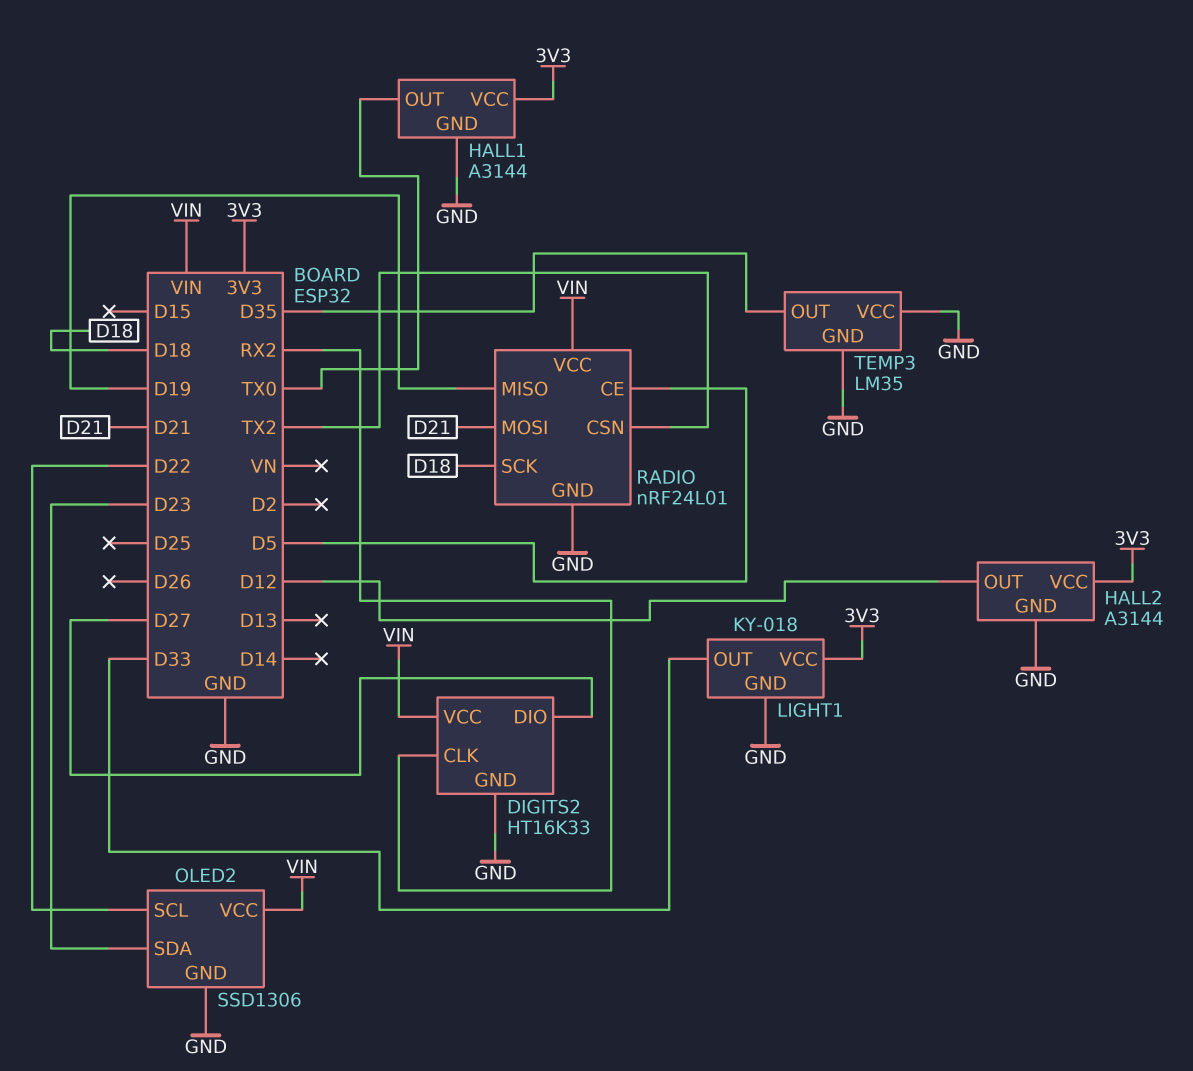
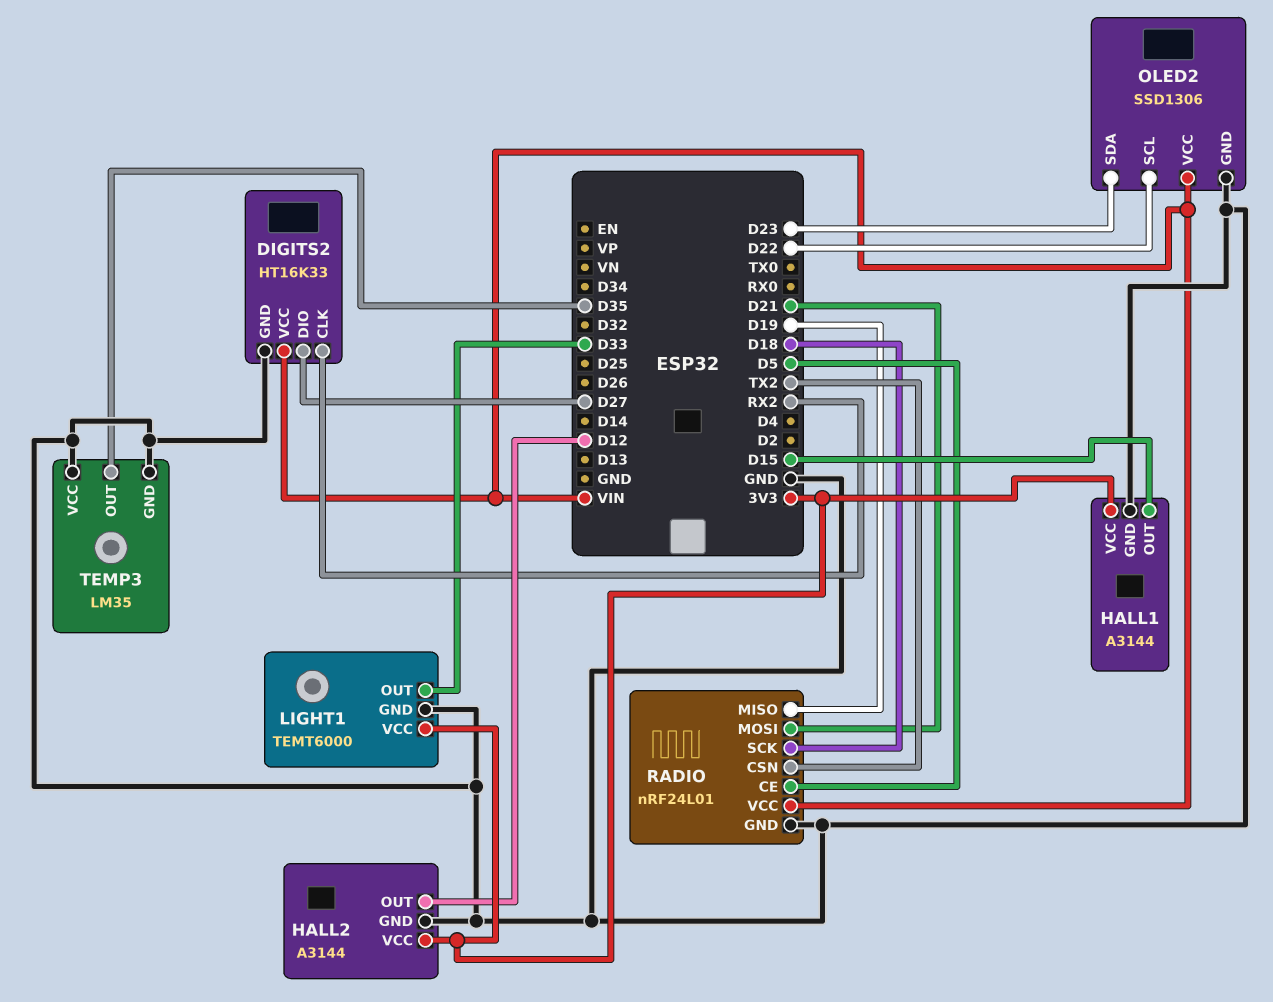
HALL1 pin OUT: TX0 -> D15
LIGHT1: KY-018 -> TEMT6000

